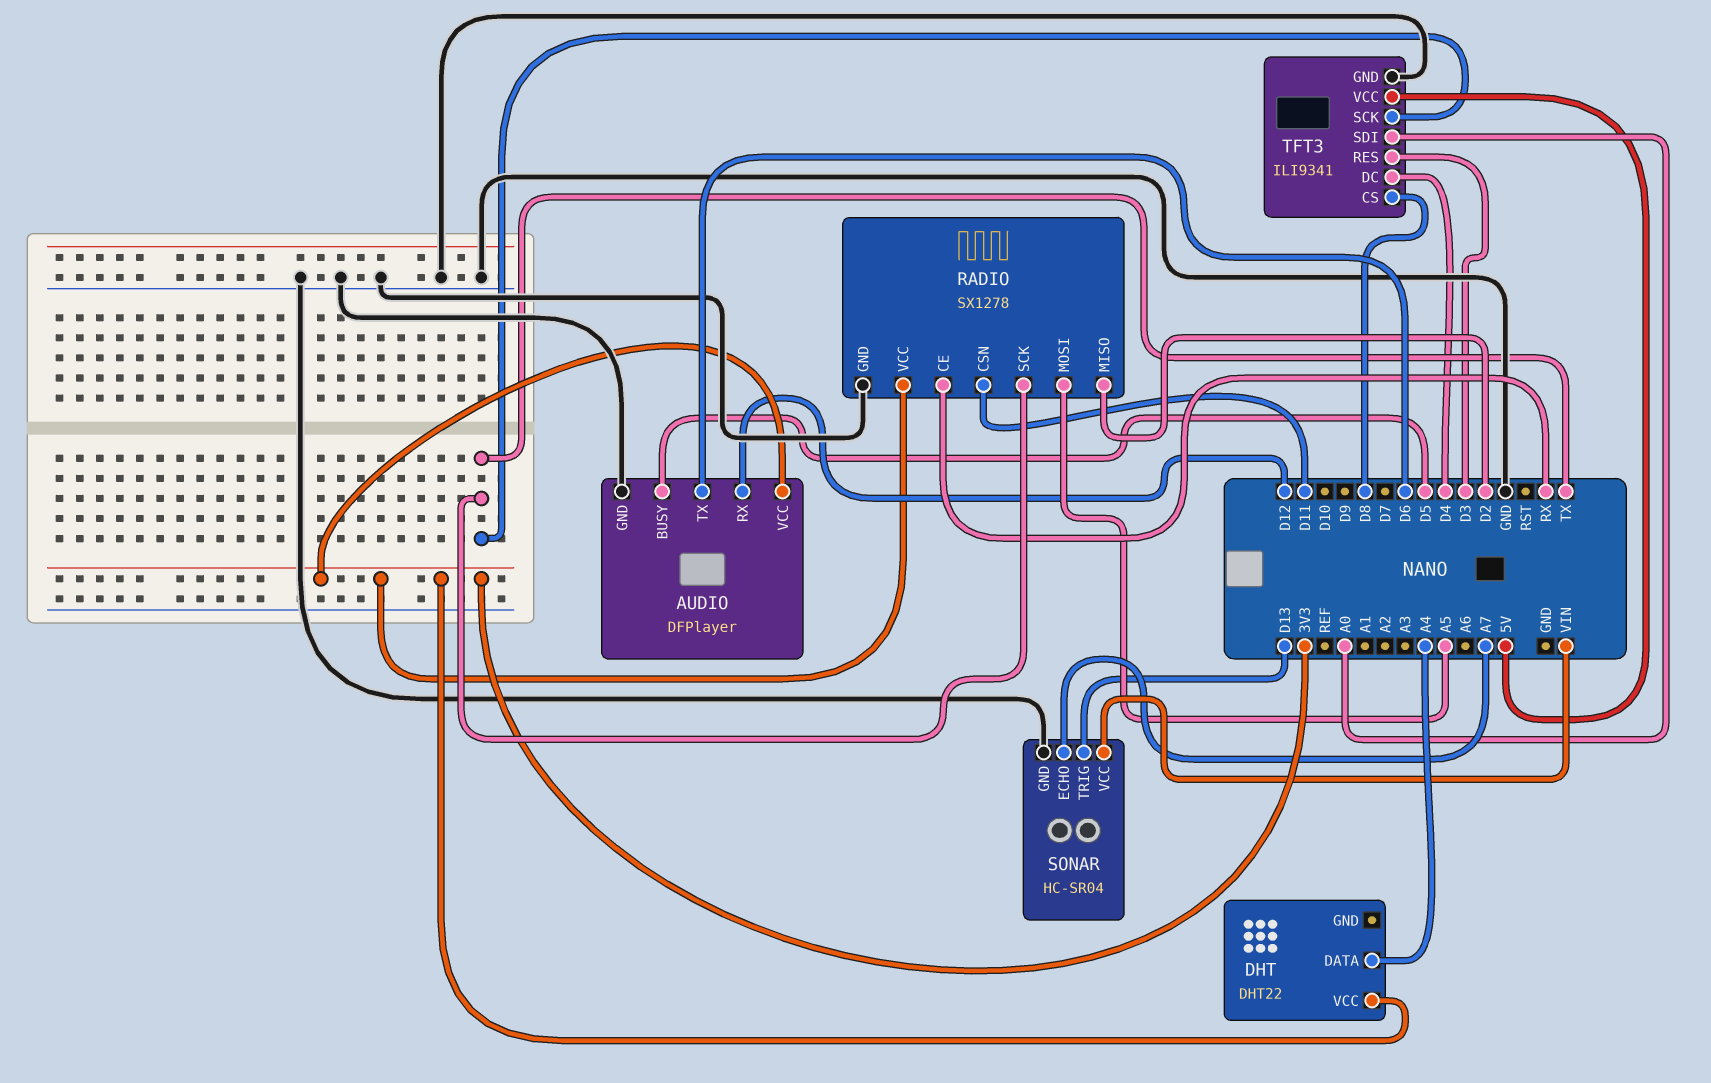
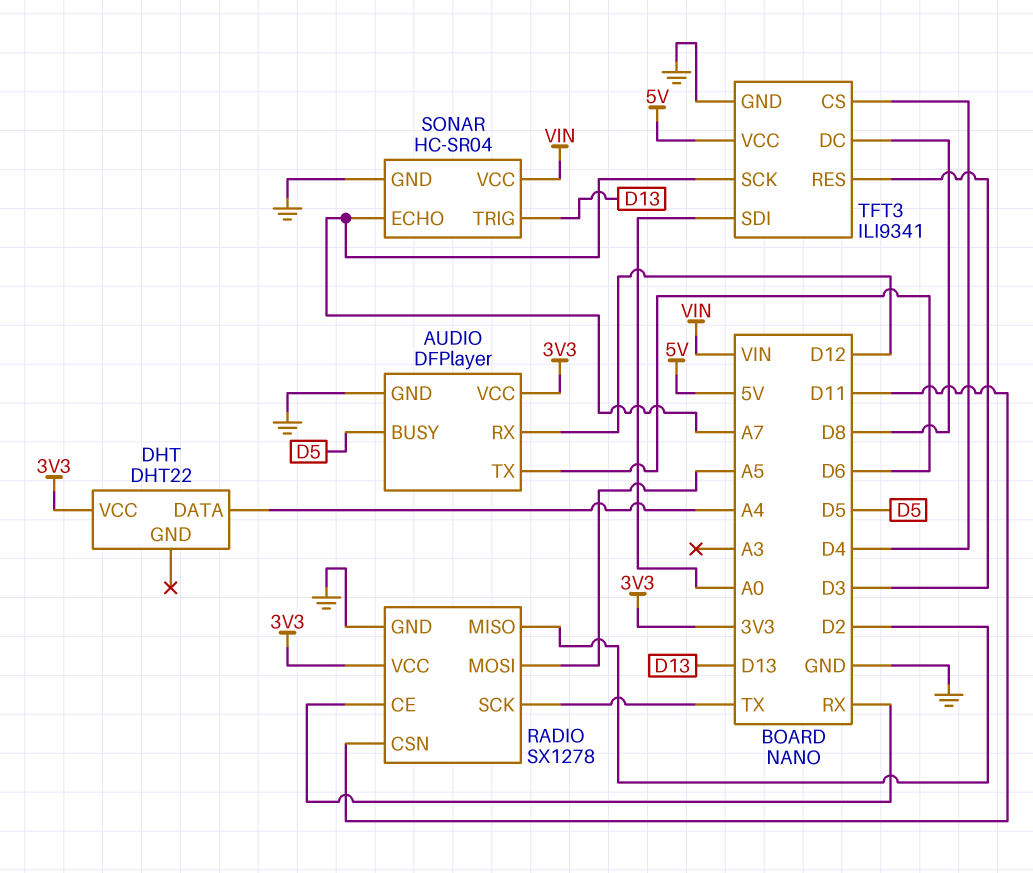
TFT3 pin CS: D8 -> D4
TFT3 pin DC: D4 -> D8
TFT3 pin SCK: TX -> A7

